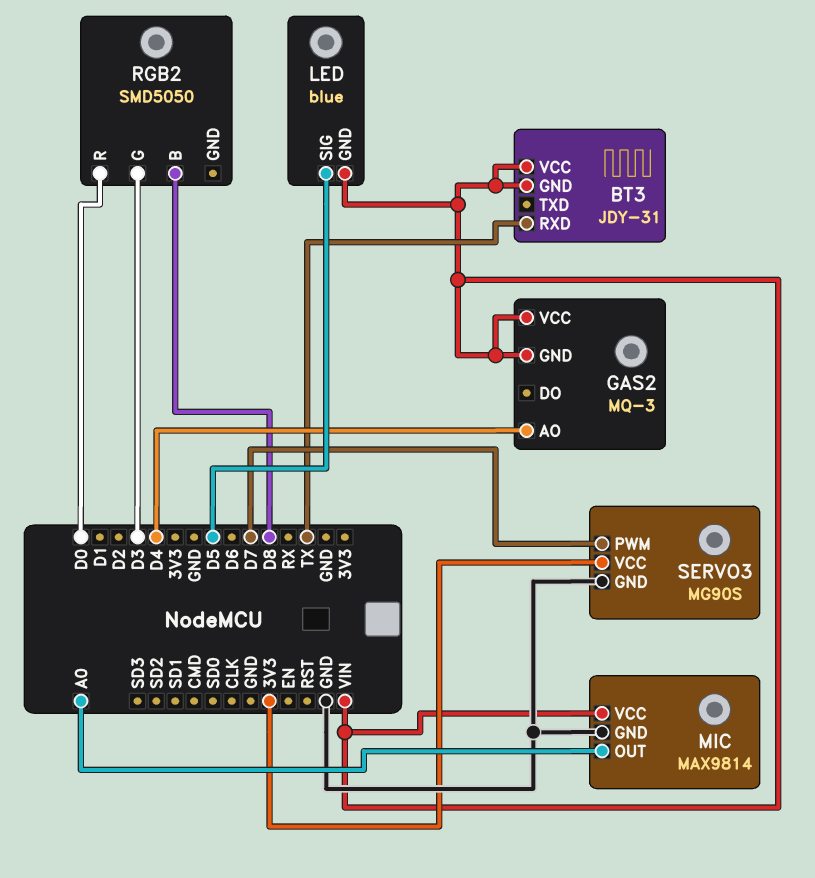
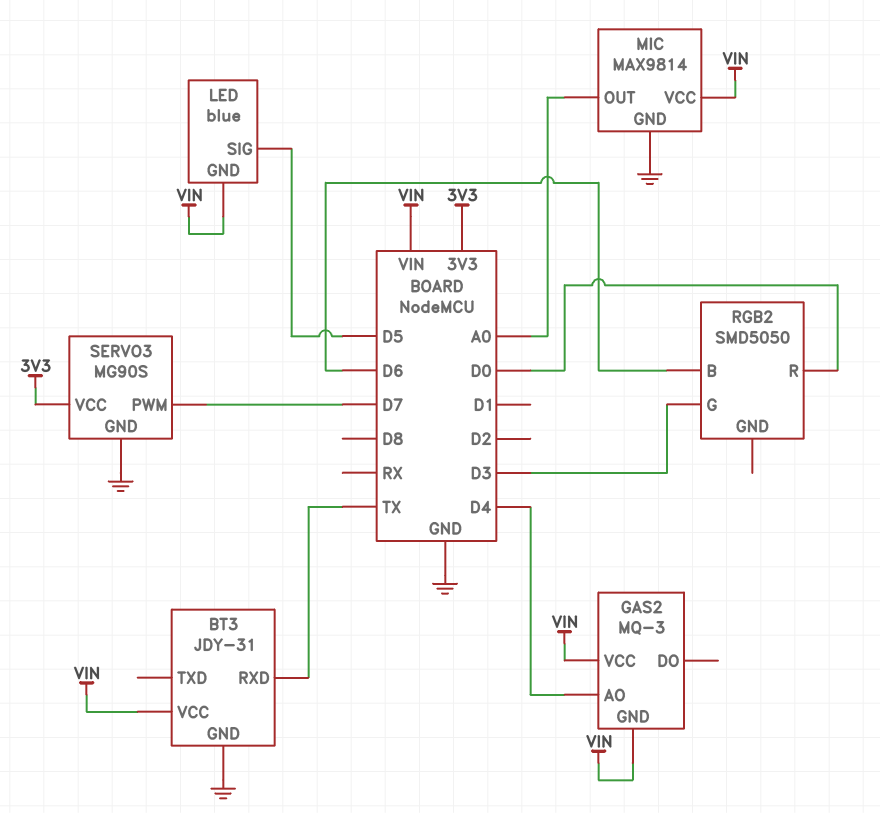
BT3 pin GND: VIN -> GND
RGB2 pin B: D8 -> D6

